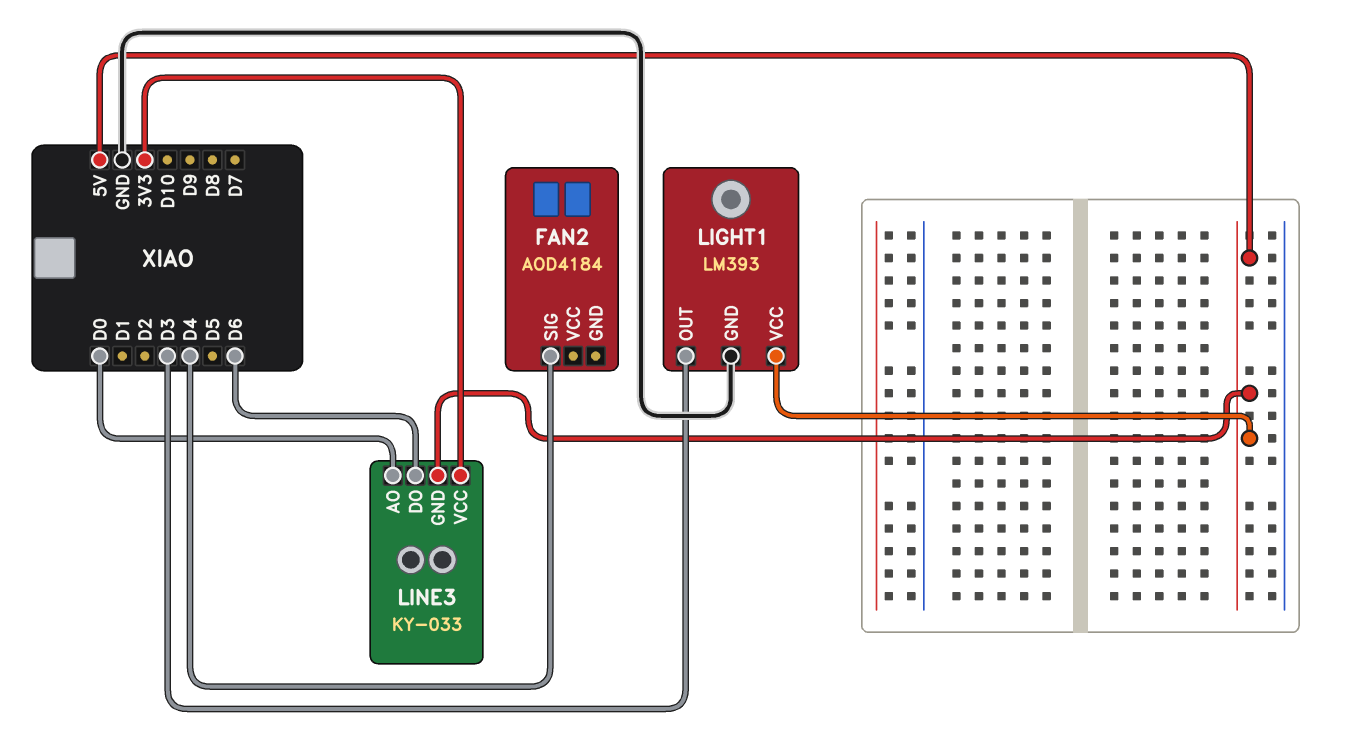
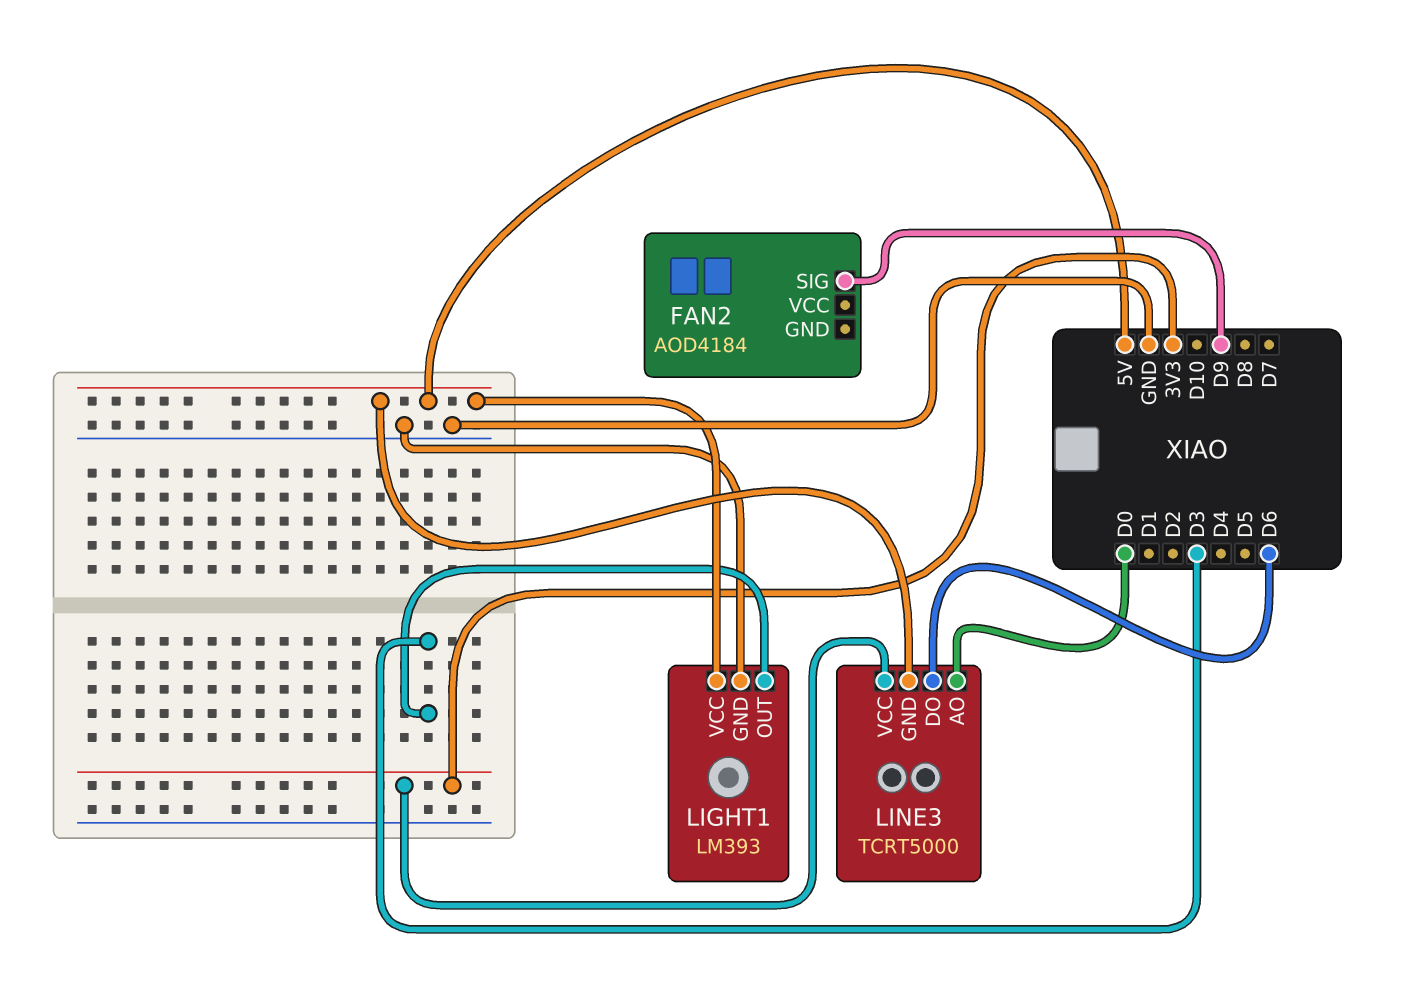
FAN2 pin SIG: D4 -> D9
LINE3: KY-033 -> TCRT5000

